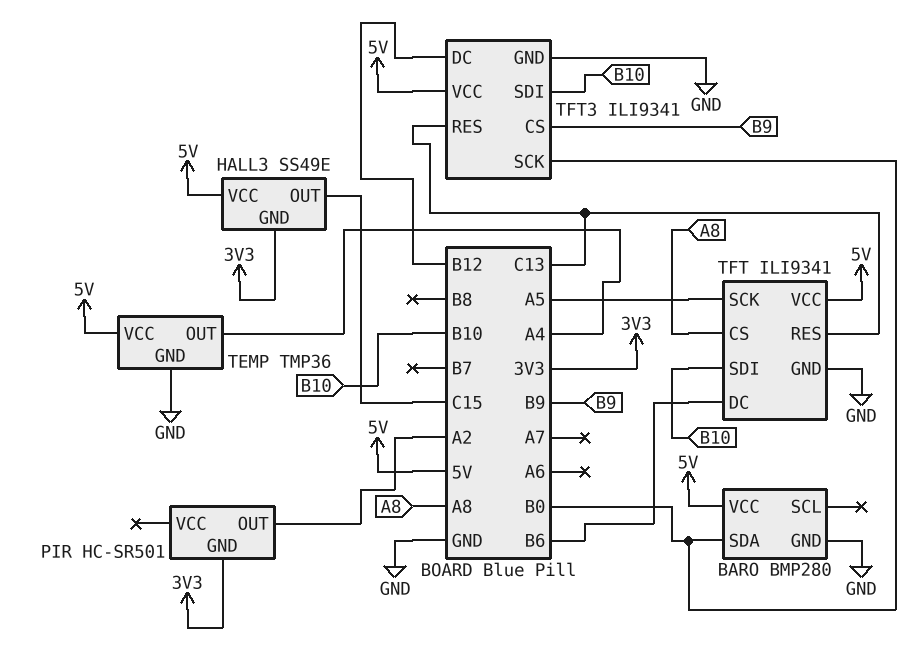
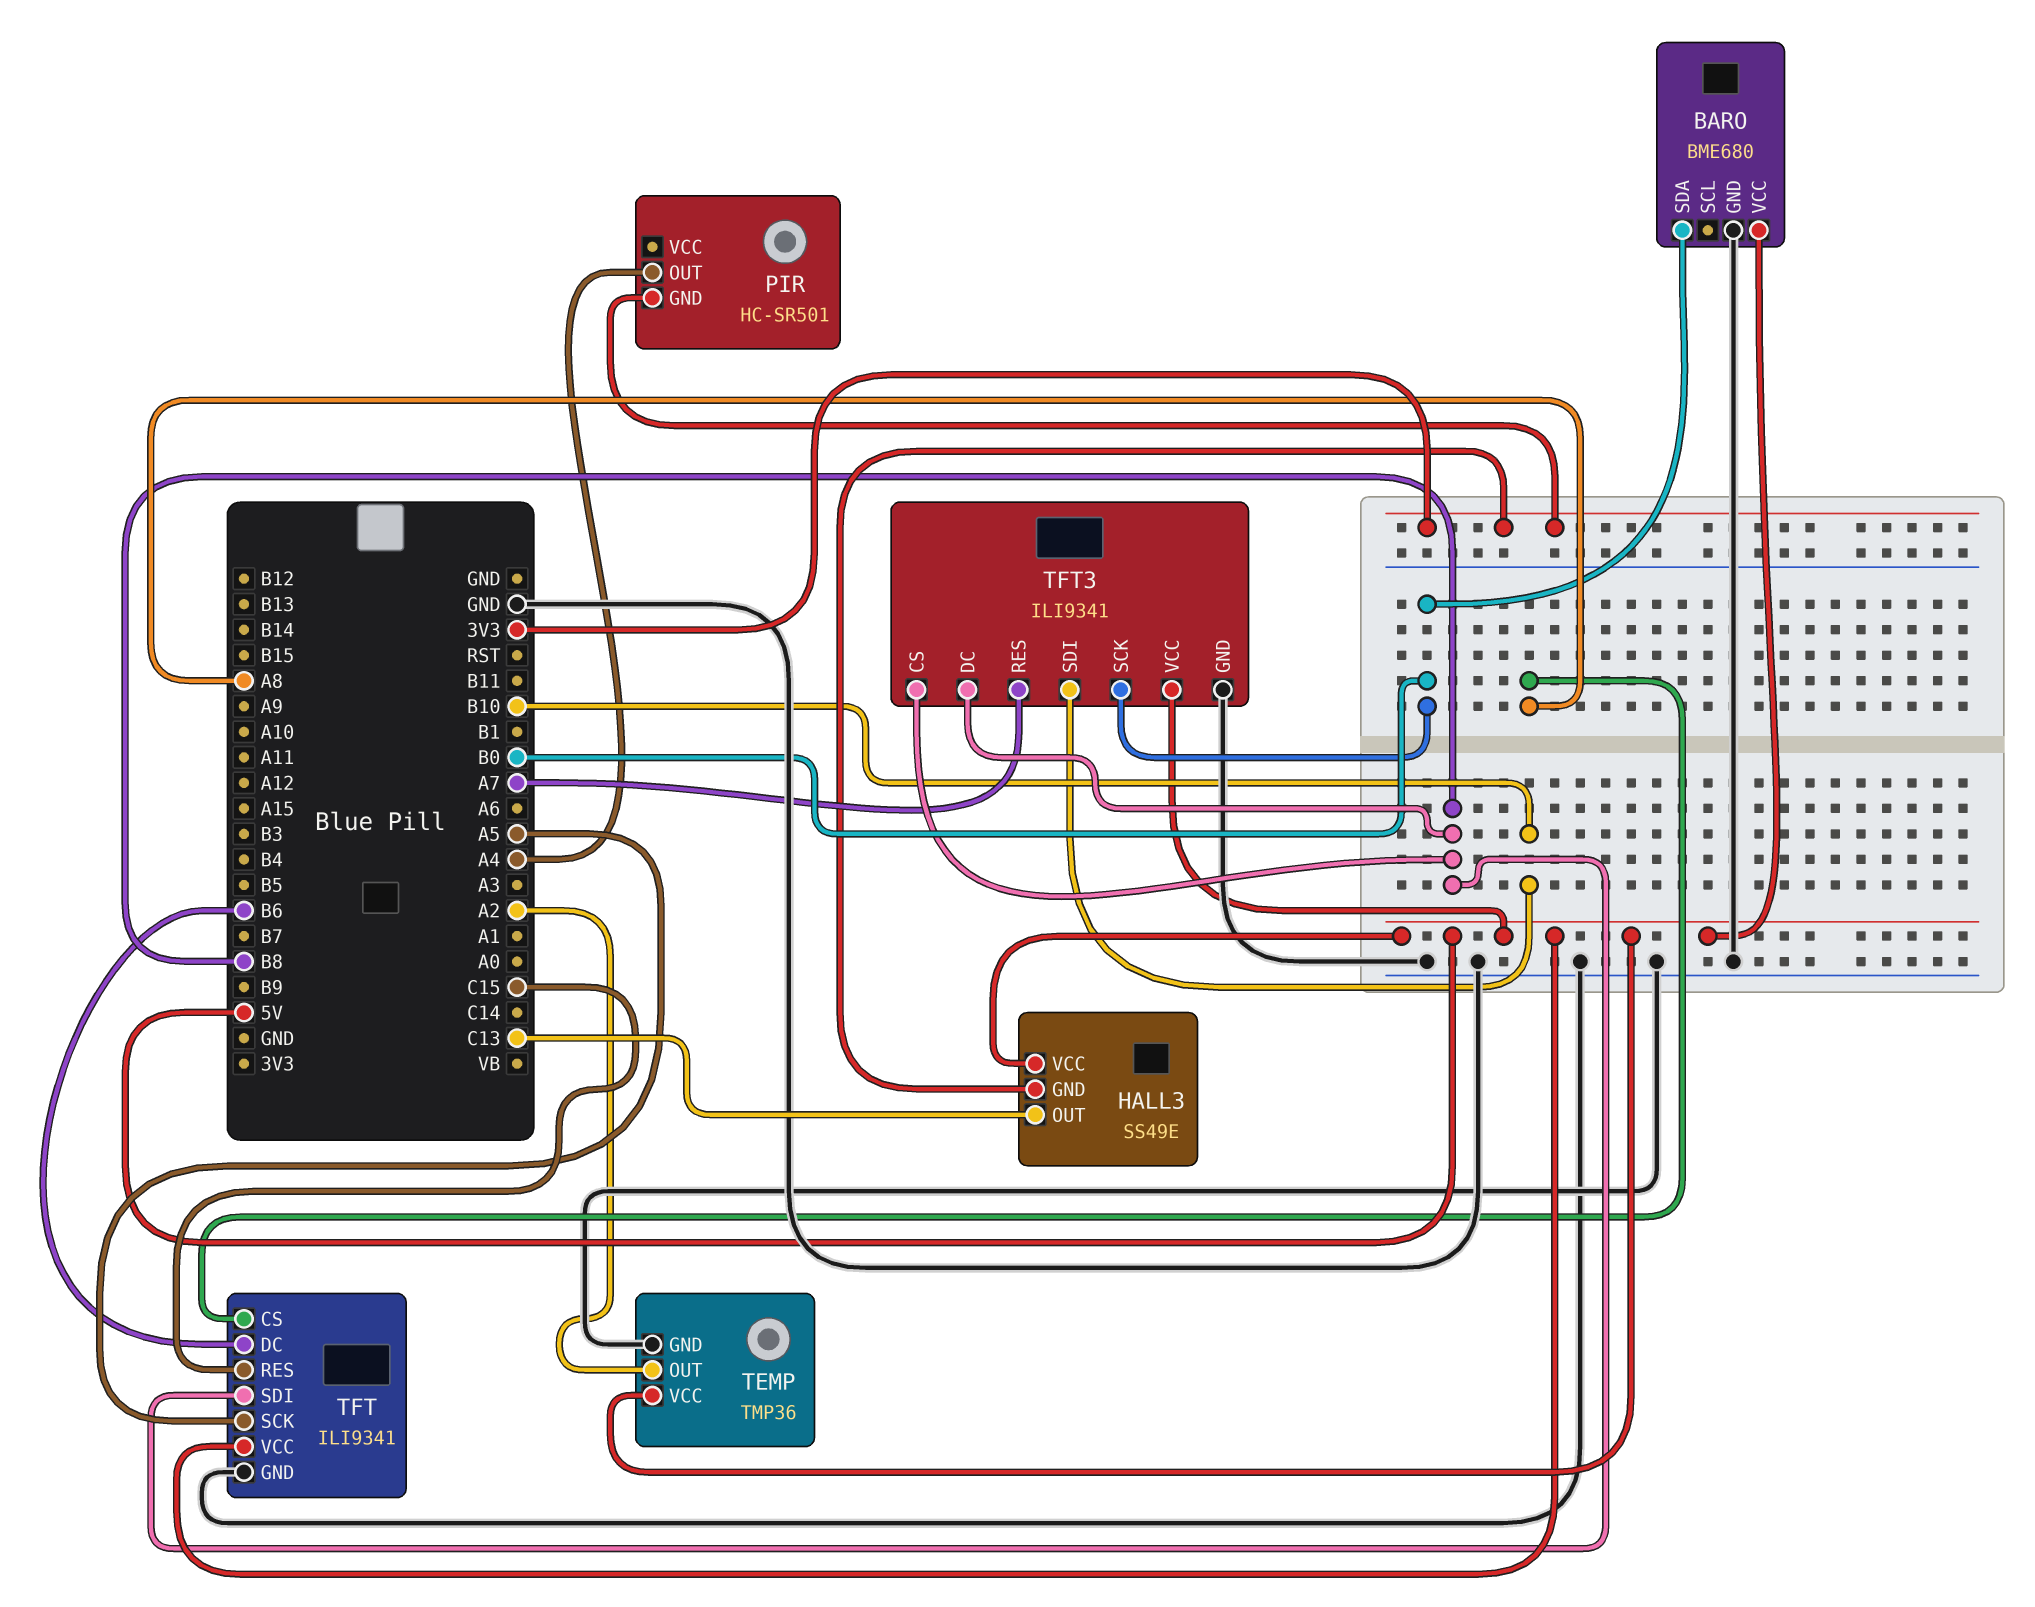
BARO: BMP280 -> BME680
HALL3 pin OUT: C15 -> C13
PIR pin OUT: A2 -> A4
TEMP pin OUT: A4 -> A2
TFT pin RES: C13 -> C15
TFT pin SDI: B10 -> B8
TFT3 pin CS: B9 -> B8
TFT3 pin DC: B12 -> B8
TFT3 pin RES: C13 -> A7

